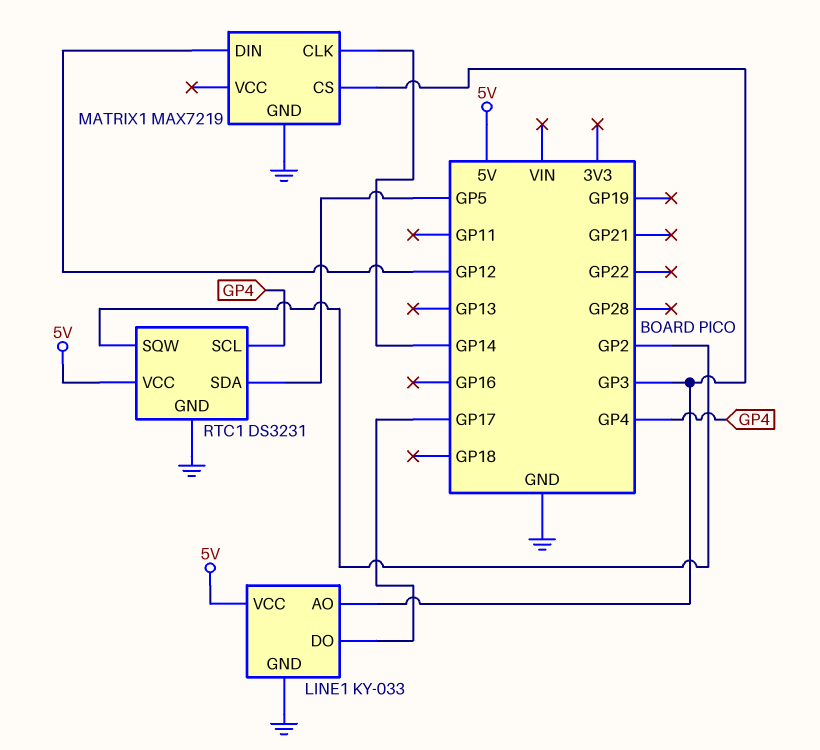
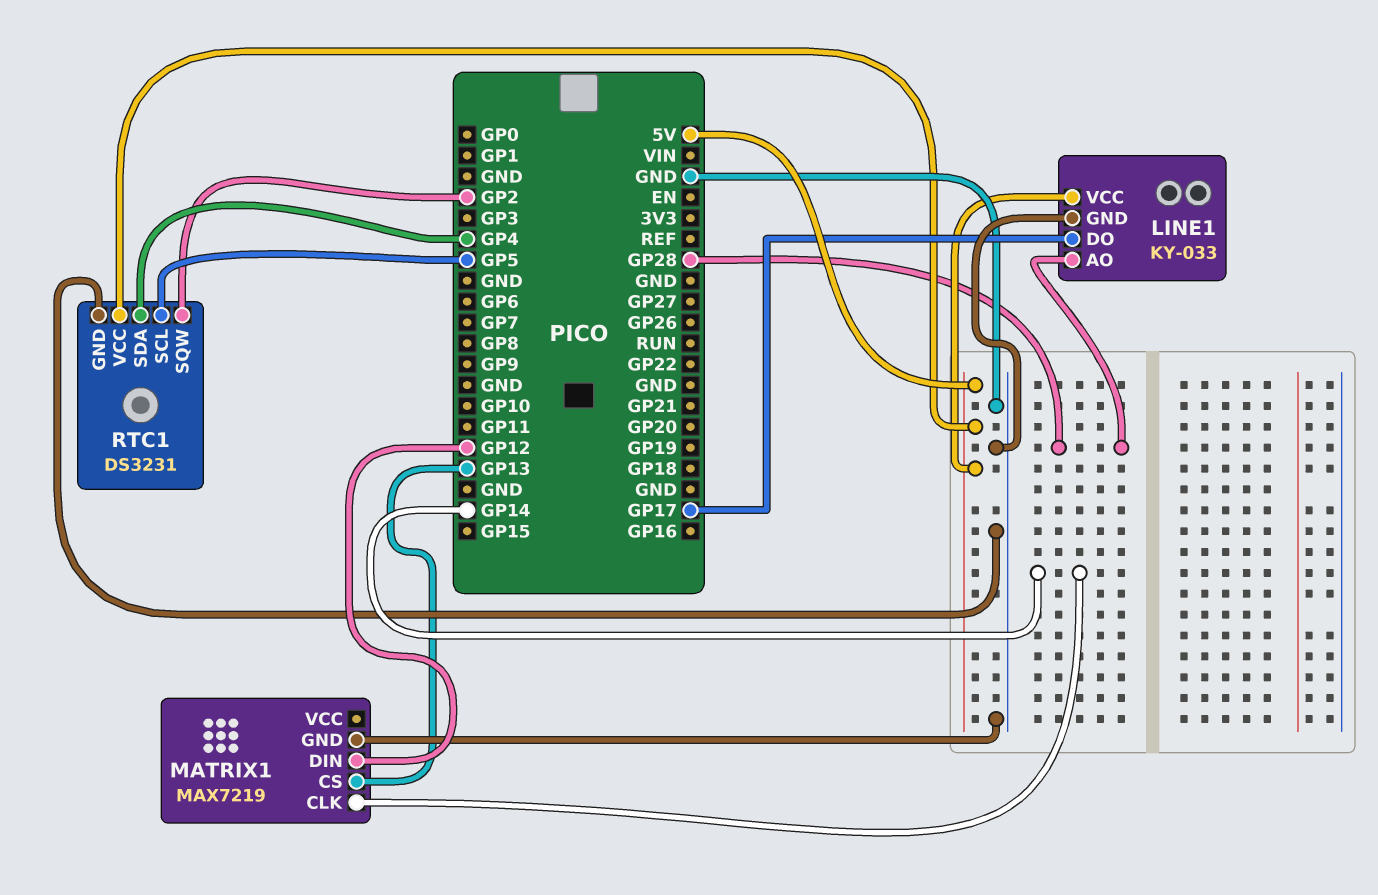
LINE1 pin AO: GP3 -> GP28
MATRIX1 pin CS: GP3 -> GP13
RTC1 pin SCL: GP4 -> GP5
RTC1 pin SDA: GP5 -> GP4

